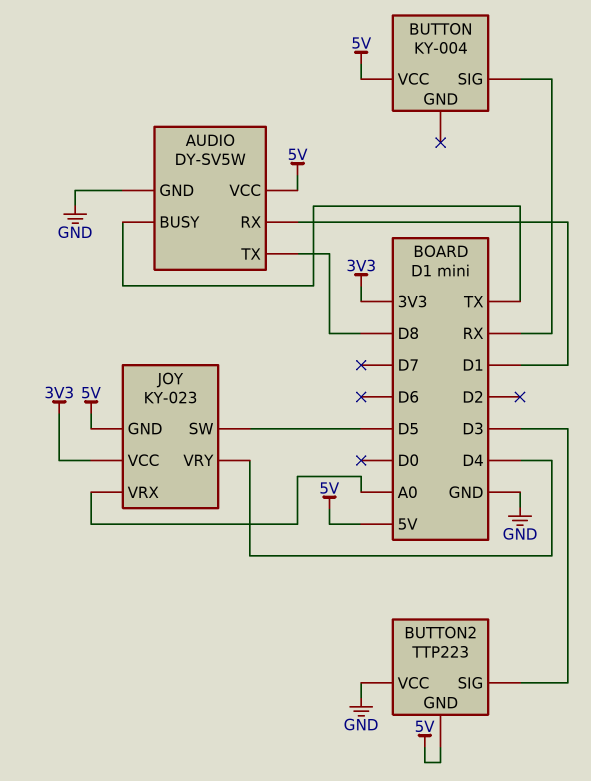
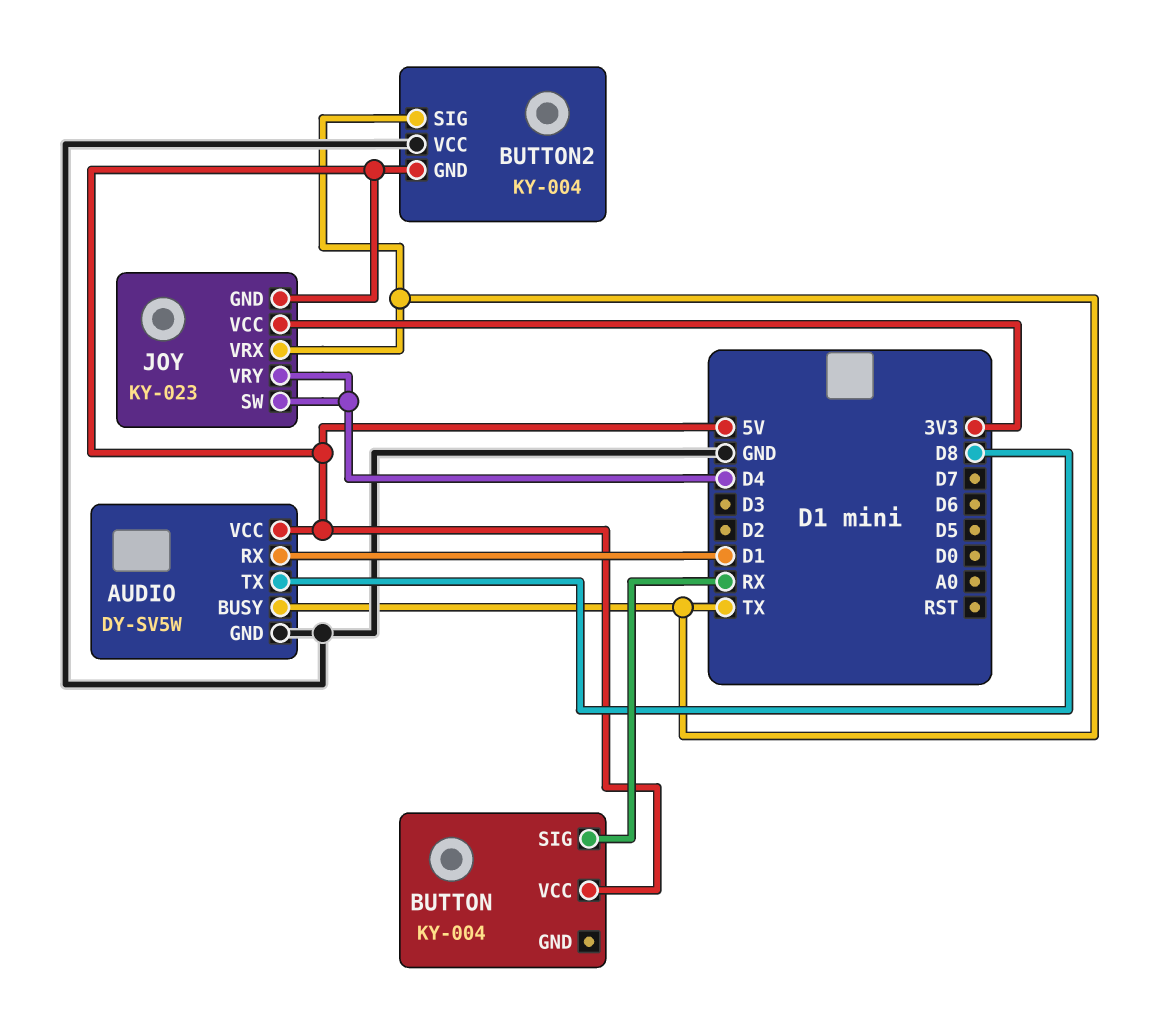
BUTTON2: TTP223 -> KY-004
BUTTON2 pin SIG: D3 -> TX
JOY pin SW: D5 -> D4
JOY pin VRX: A0 -> TX

